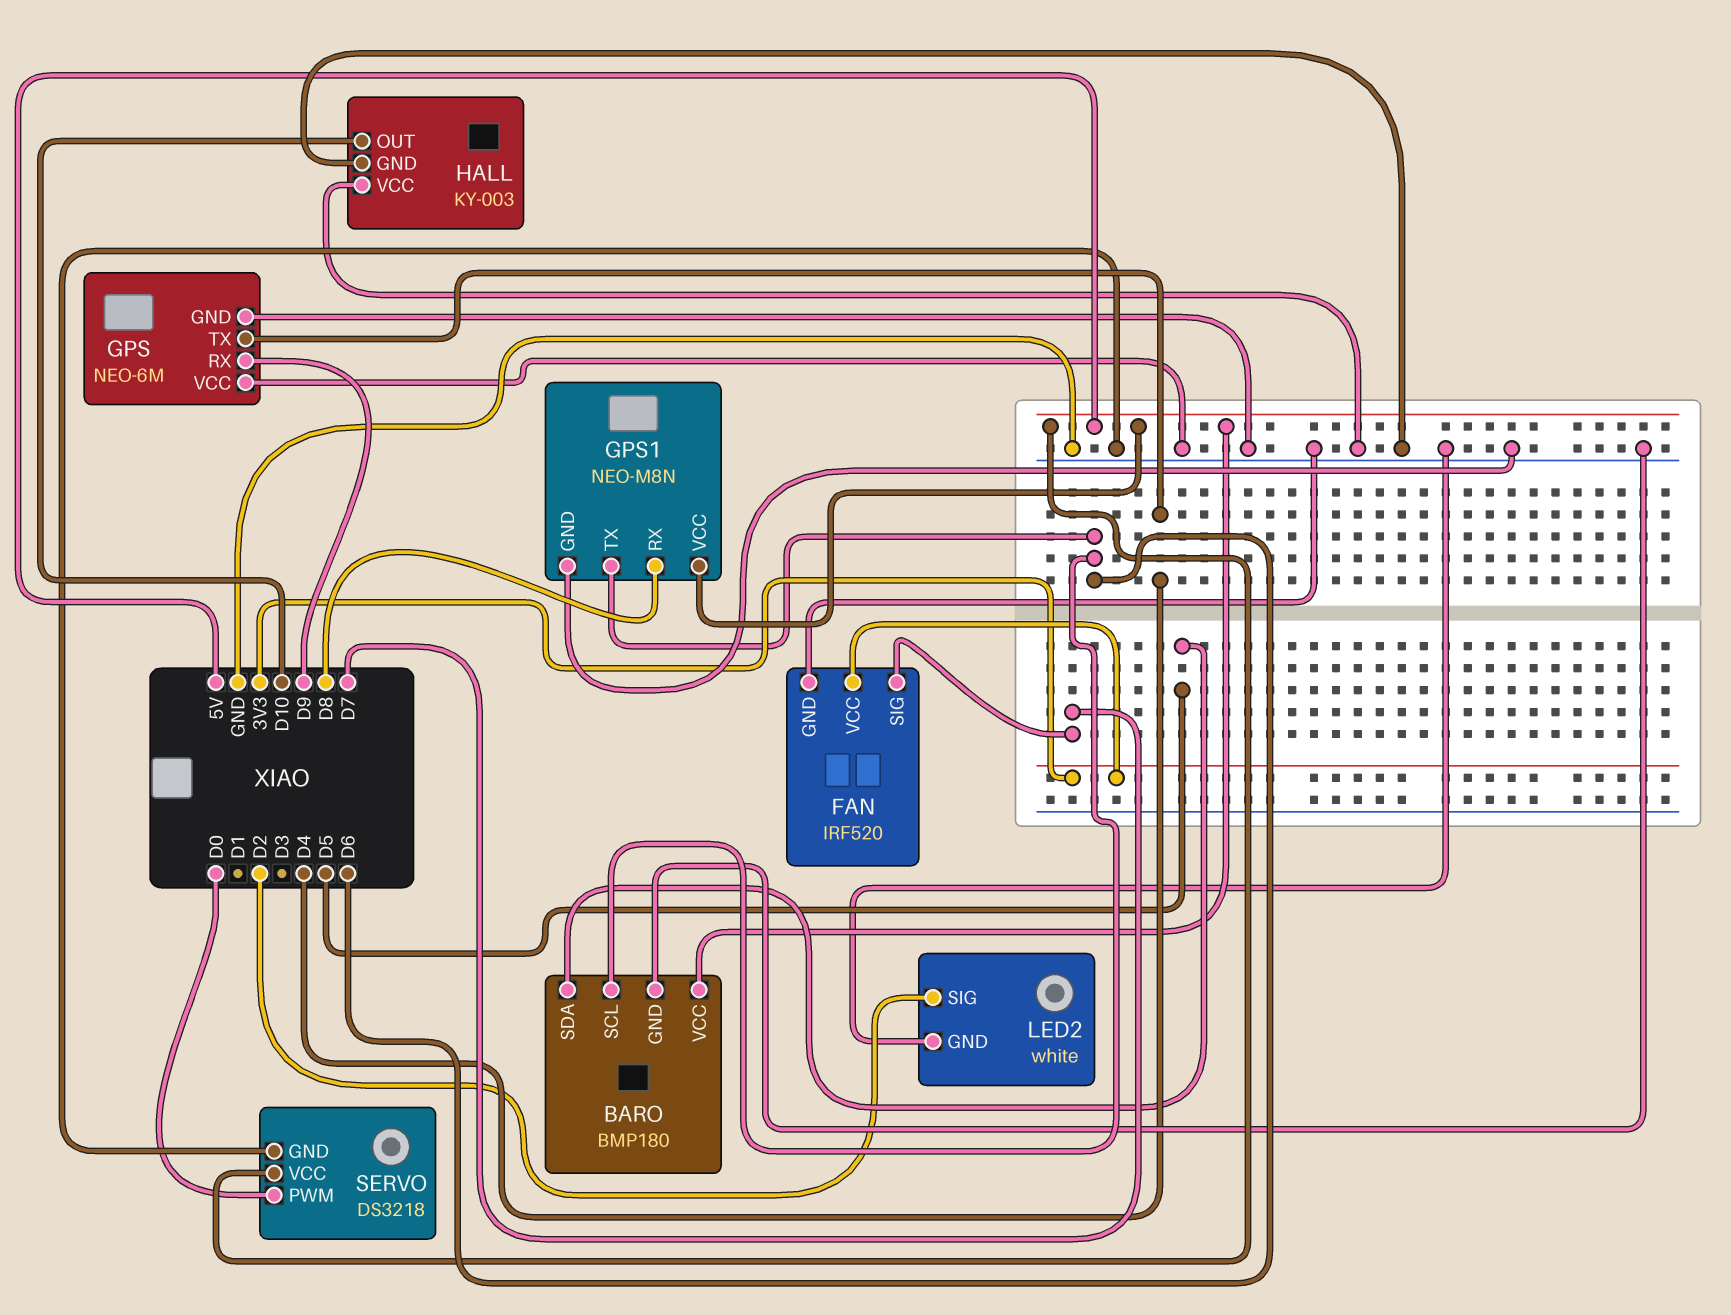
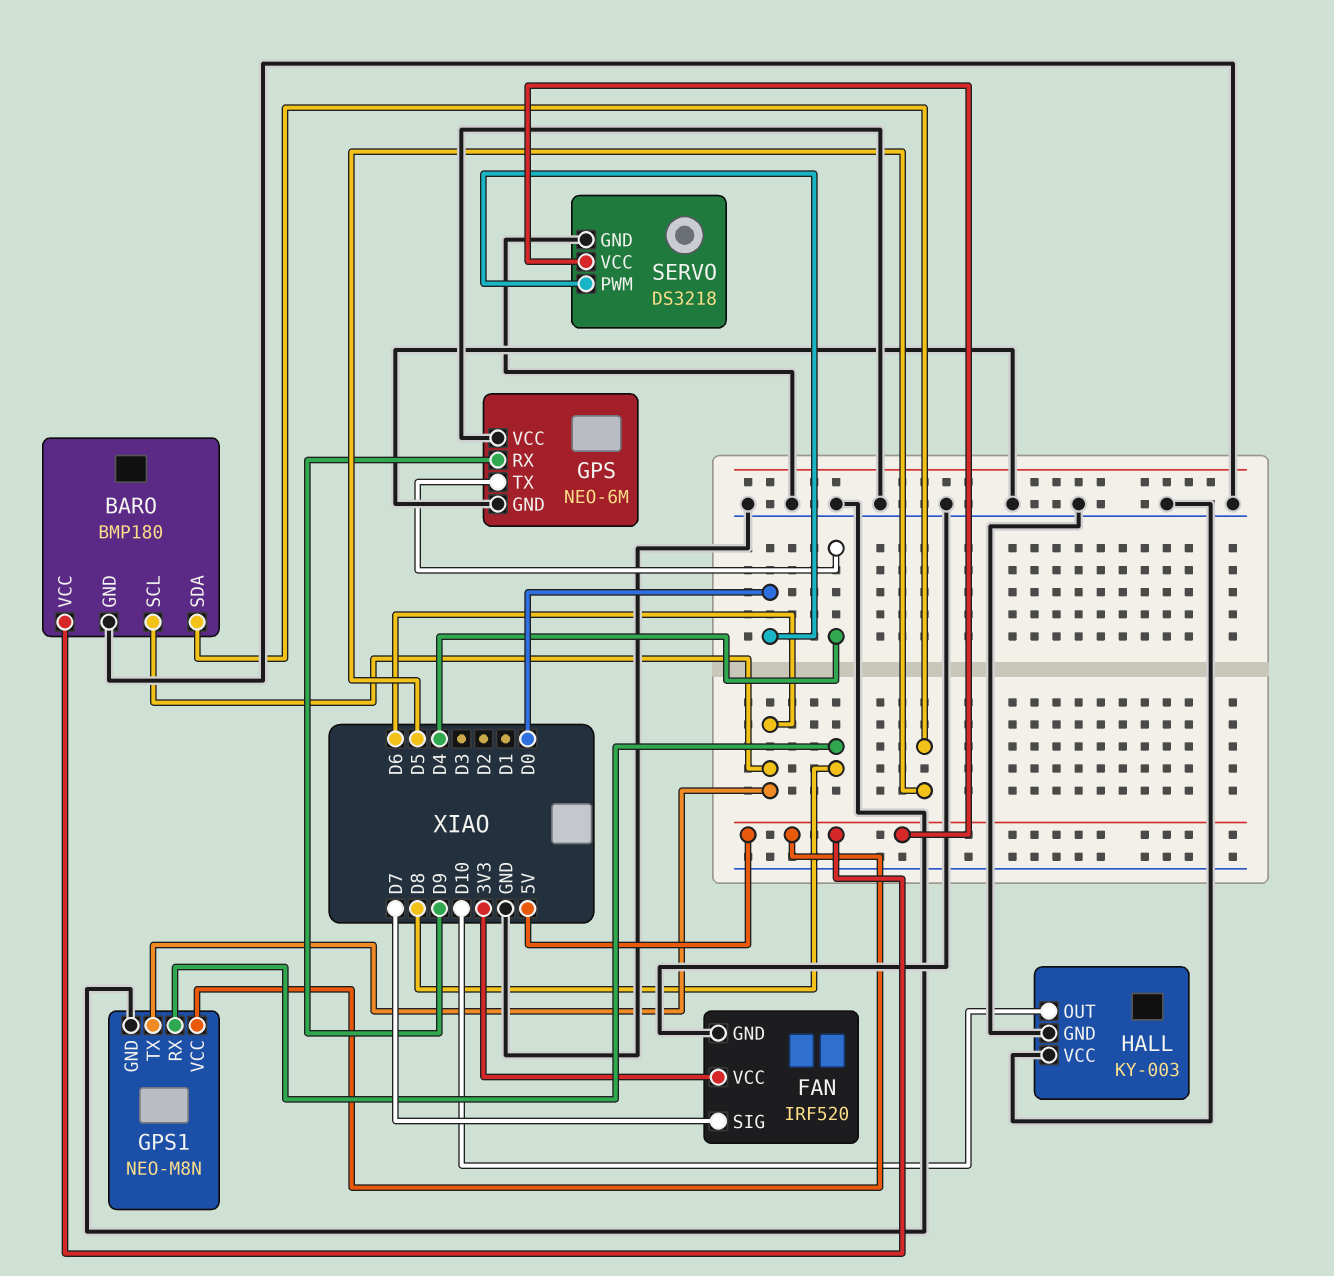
LED2: white -> none
LED2 pin GND: GND -> none
LED2 pin SIG: D2 -> none

